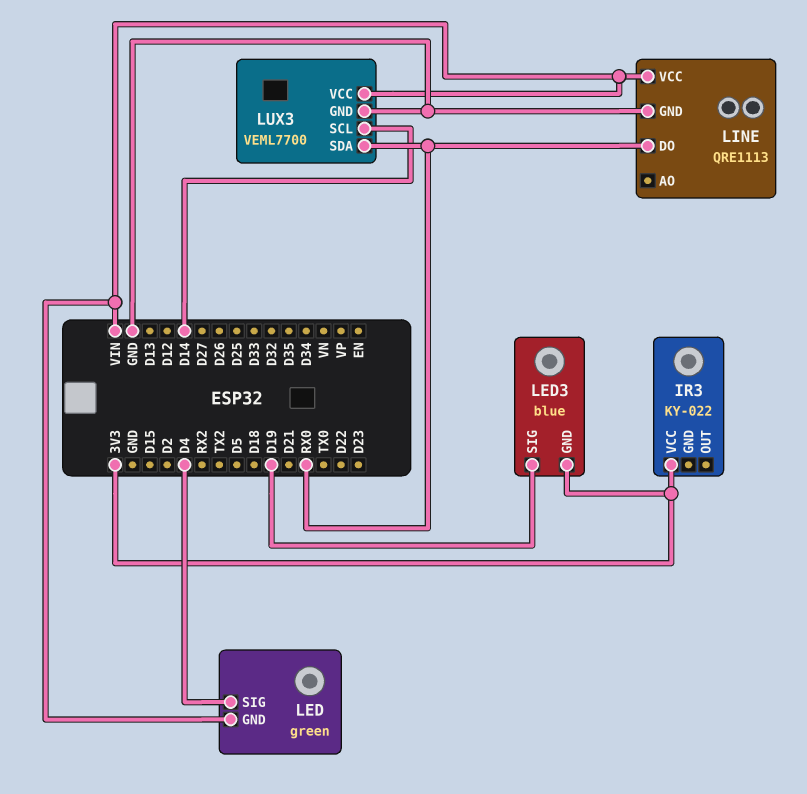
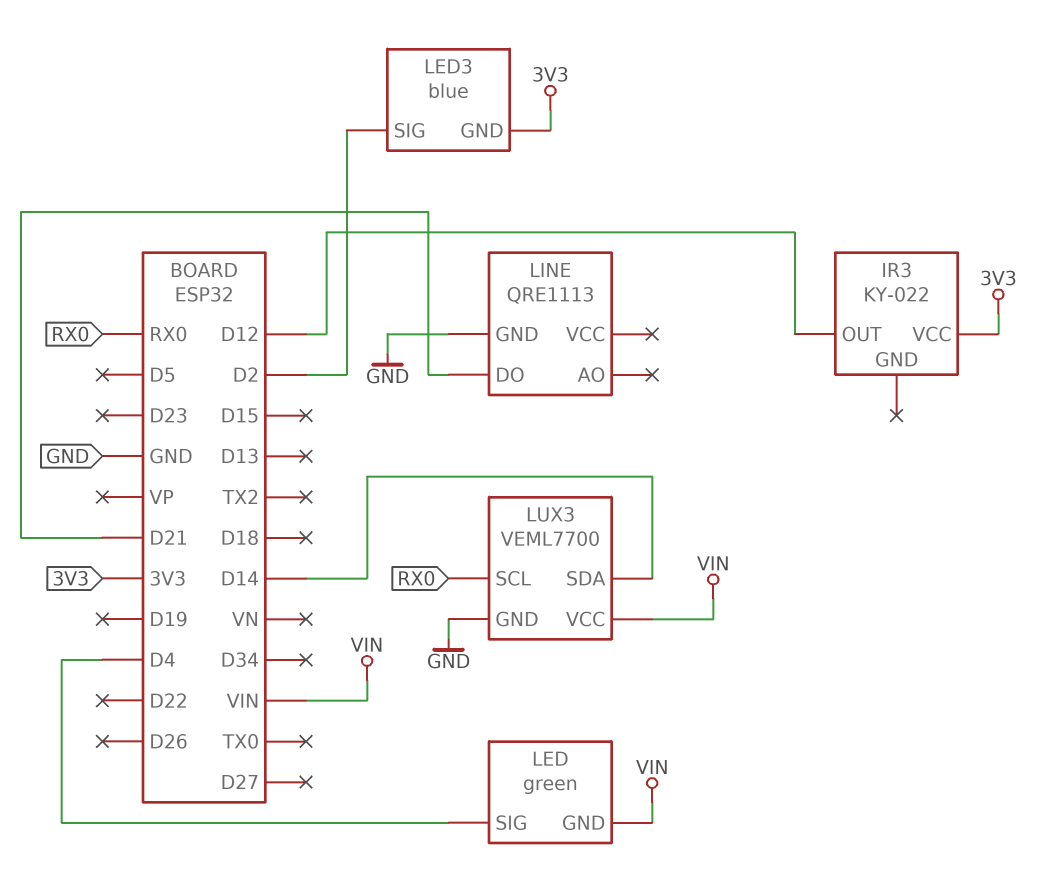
IR3 pin OUT: none -> D12
LED3 pin SIG: D19 -> D2
LINE pin DO: RX0 -> D21
LINE pin VCC: VIN -> none
LUX3 pin SCL: D14 -> RX0
LUX3 pin SDA: RX0 -> D14

